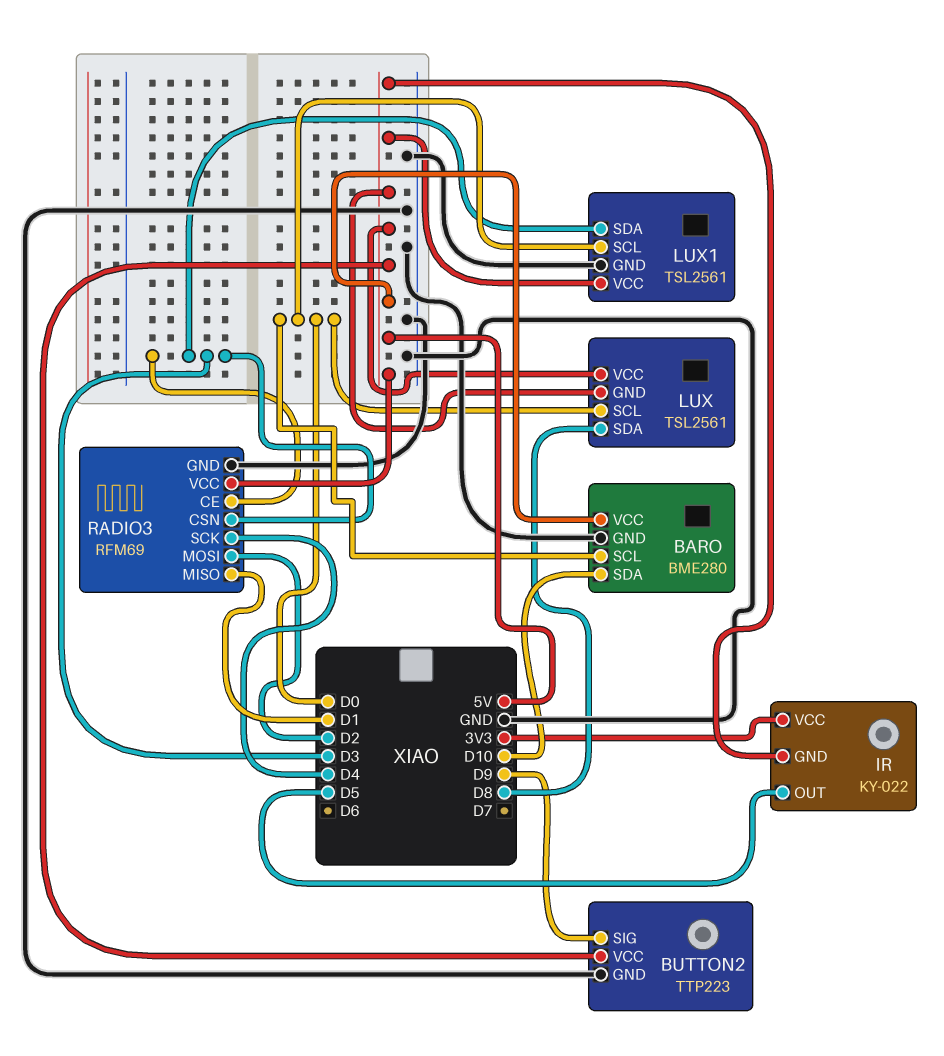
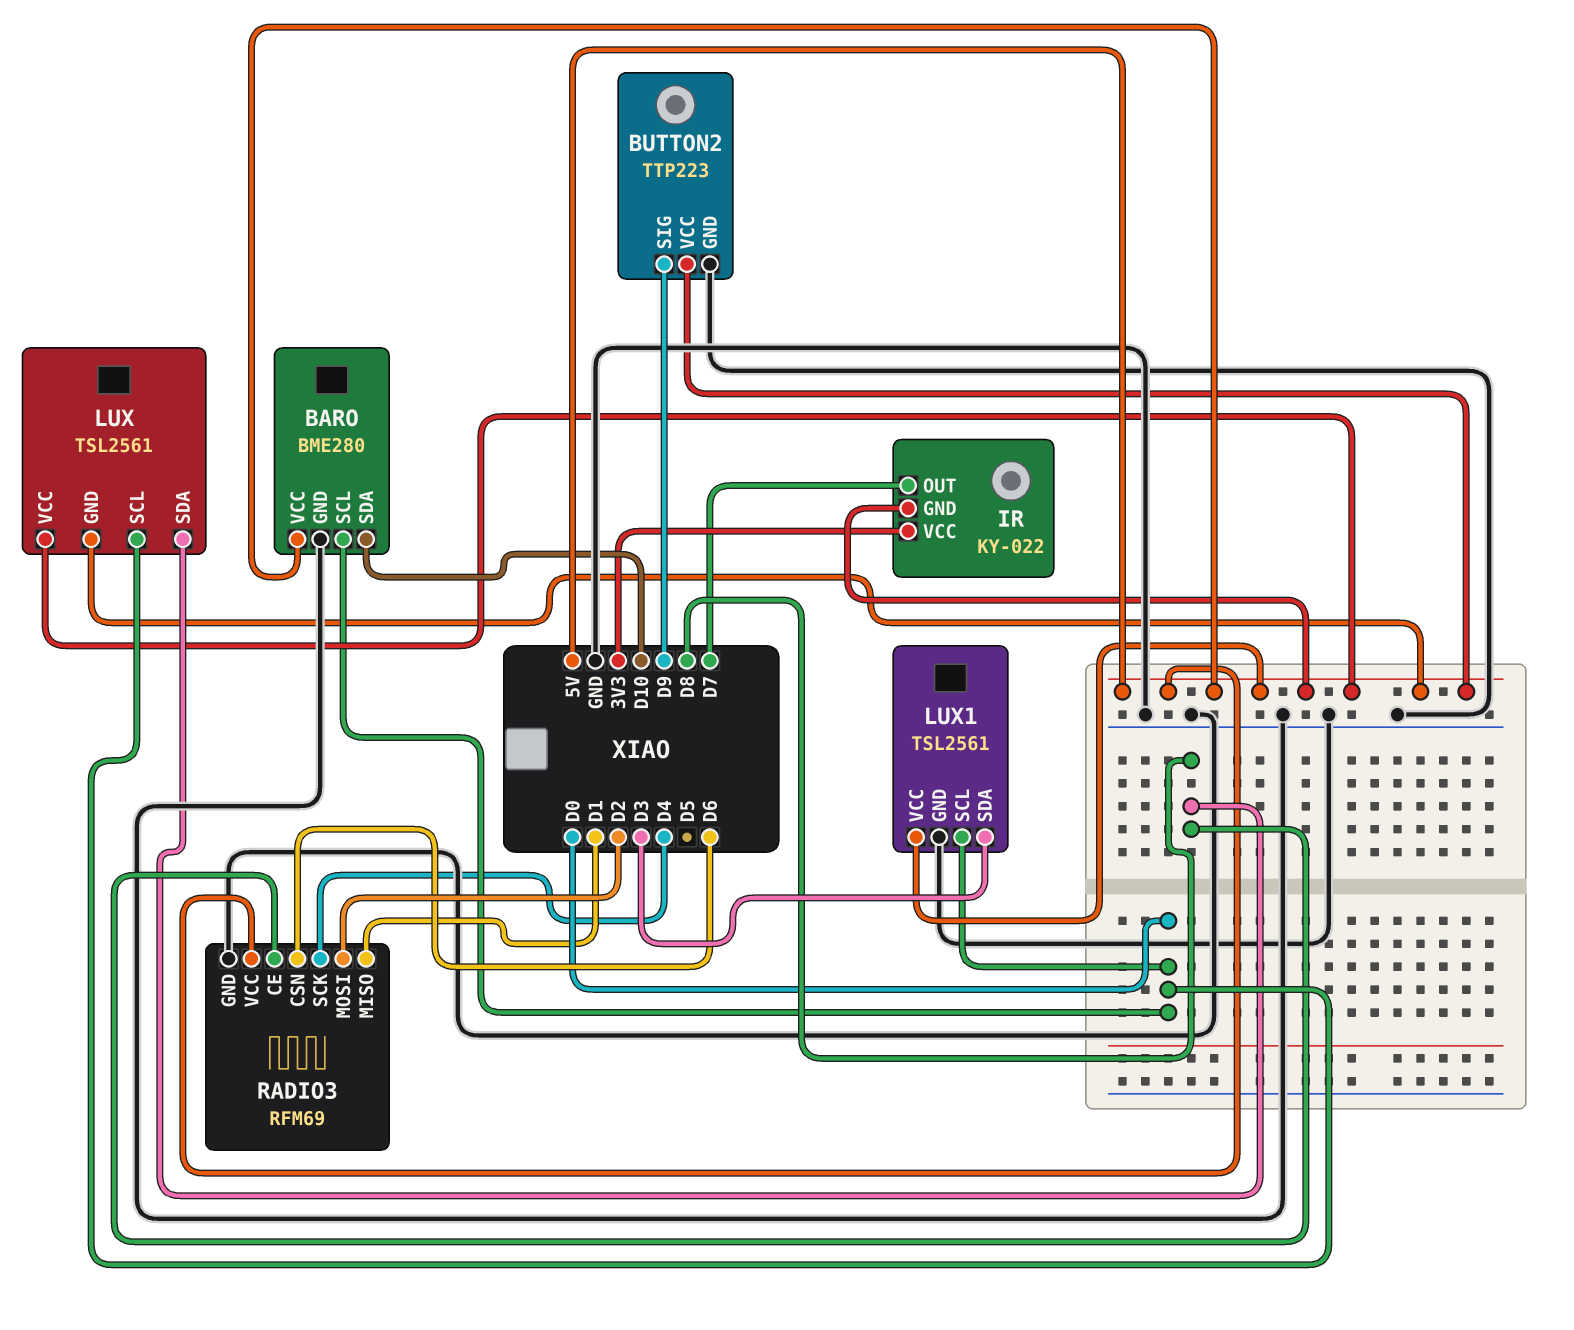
IR pin OUT: D5 -> D7
RADIO3 pin CE: D3 -> D8
RADIO3 pin CSN: D3 -> D6

